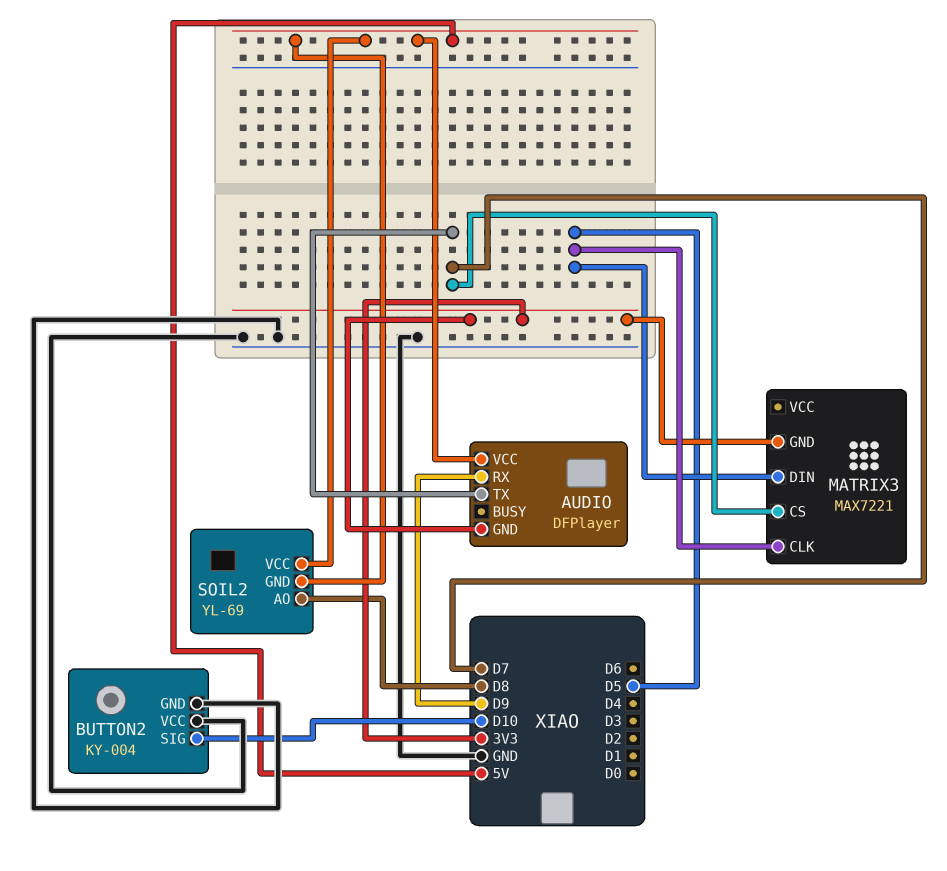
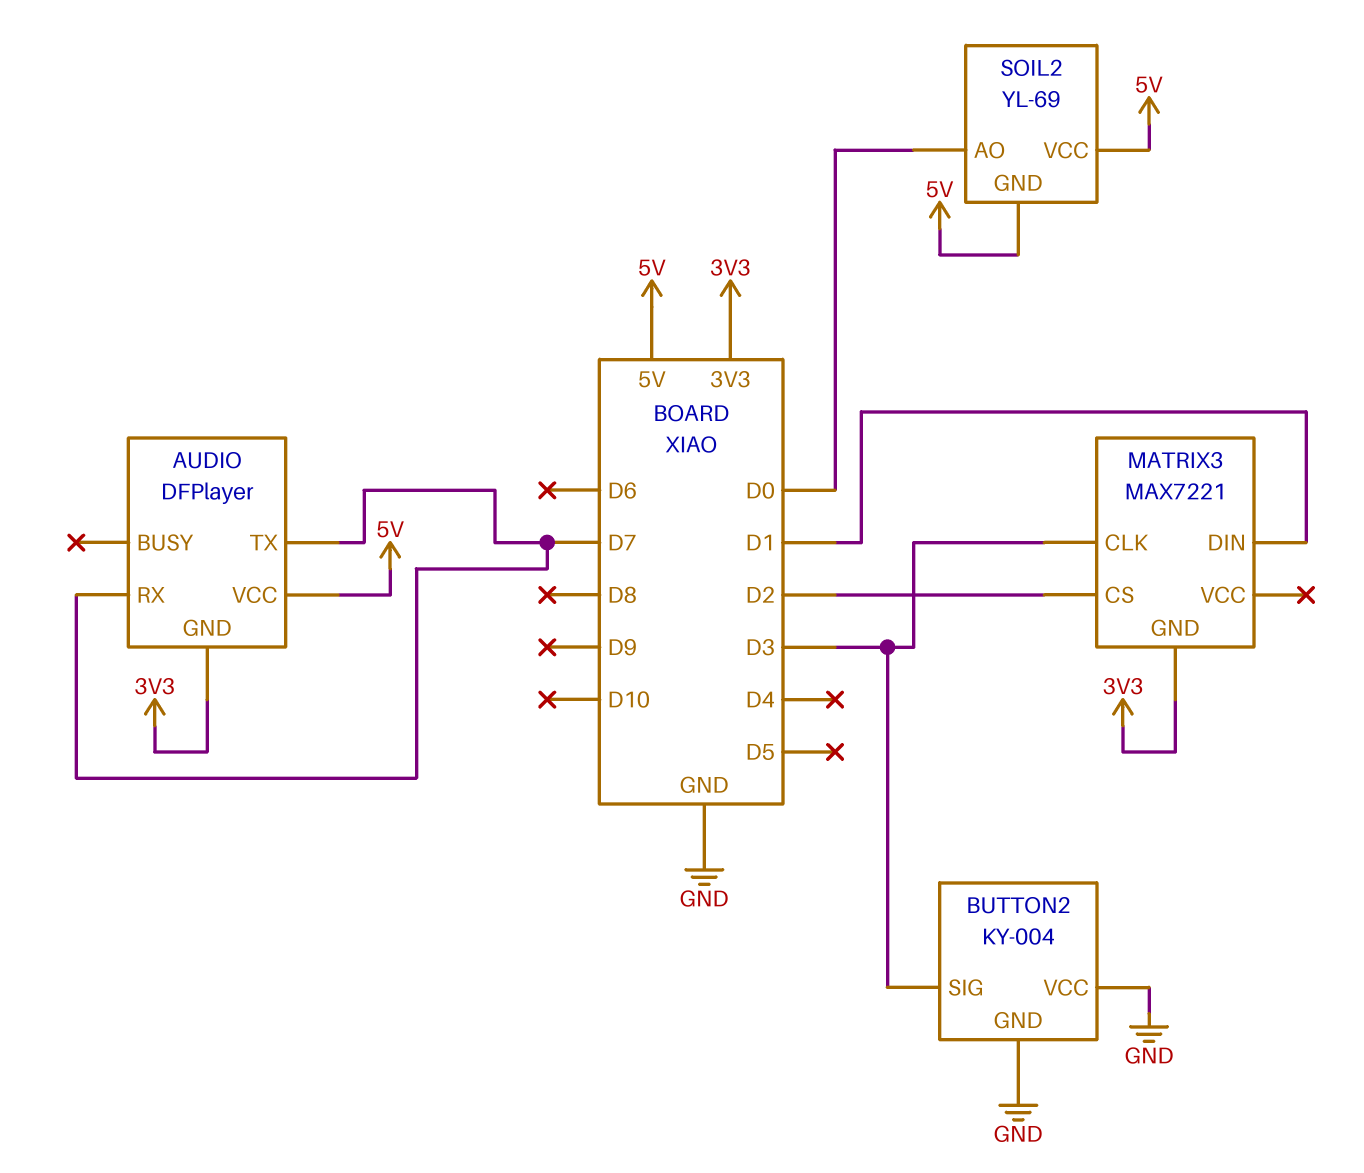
AUDIO pin RX: D9 -> D7
BUTTON2 pin SIG: D10 -> D3
MATRIX3 pin CLK: D5 -> D3
MATRIX3 pin CS: D7 -> D2
MATRIX3 pin DIN: D5 -> D1
SOIL2 pin AO: D8 -> D0

